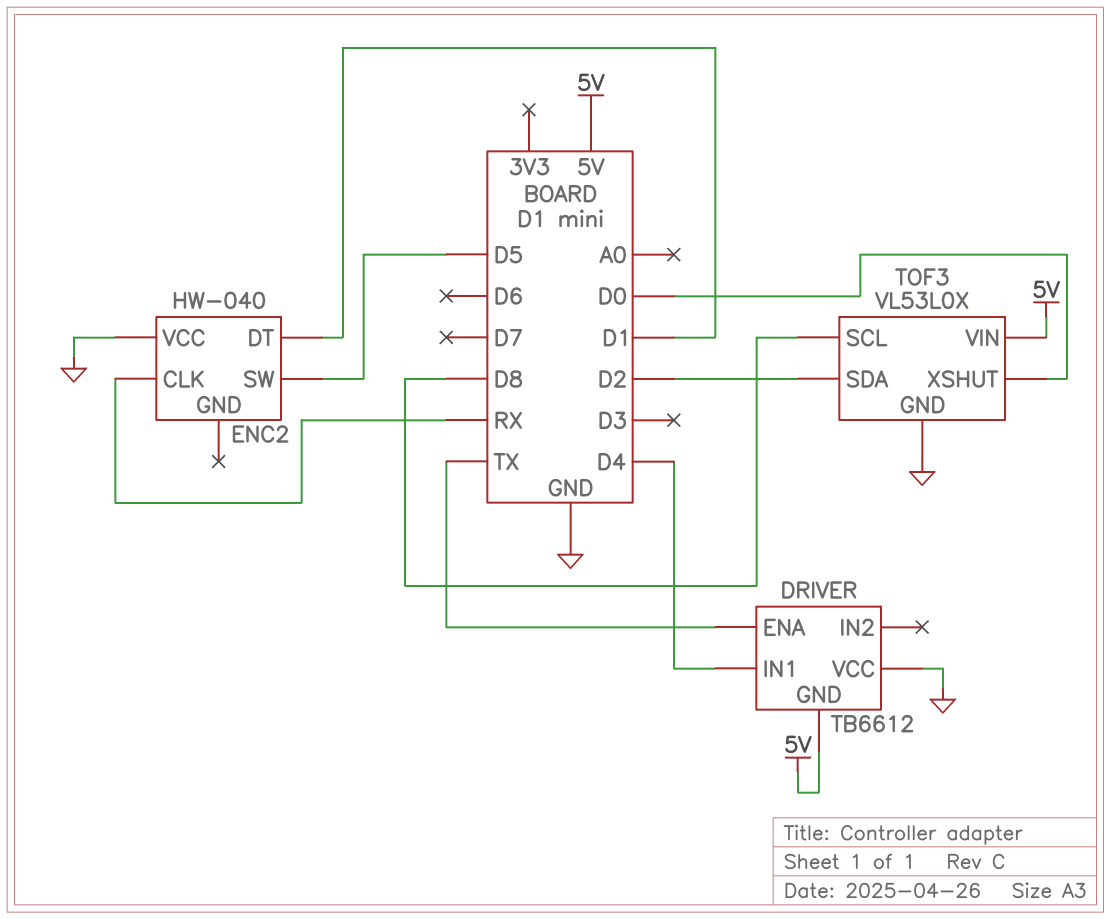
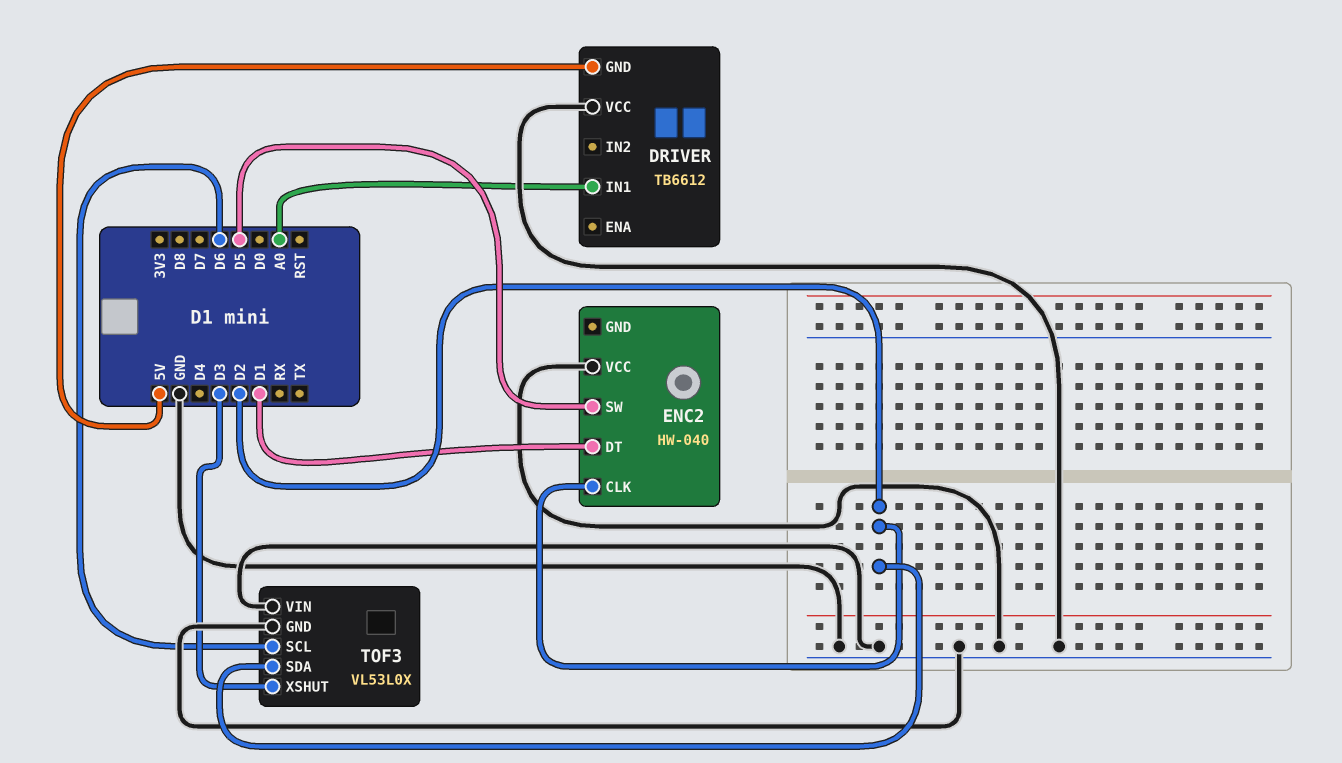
DRIVER pin ENA: TX -> none
DRIVER pin IN1: D4 -> A0
ENC2 pin CLK: RX -> D2
TOF3 pin SCL: D8 -> D6
TOF3 pin VIN: 5V -> GND
TOF3 pin XSHUT: D0 -> D3

